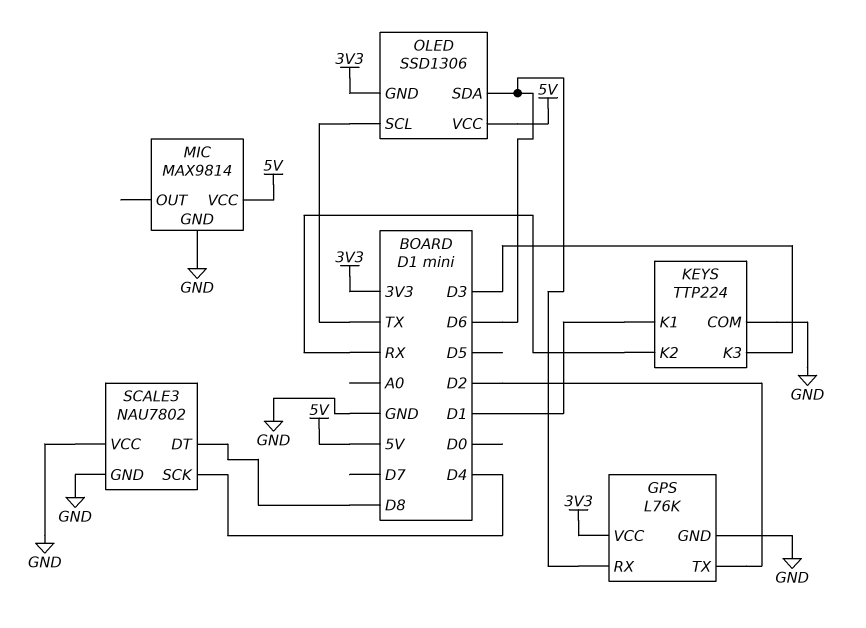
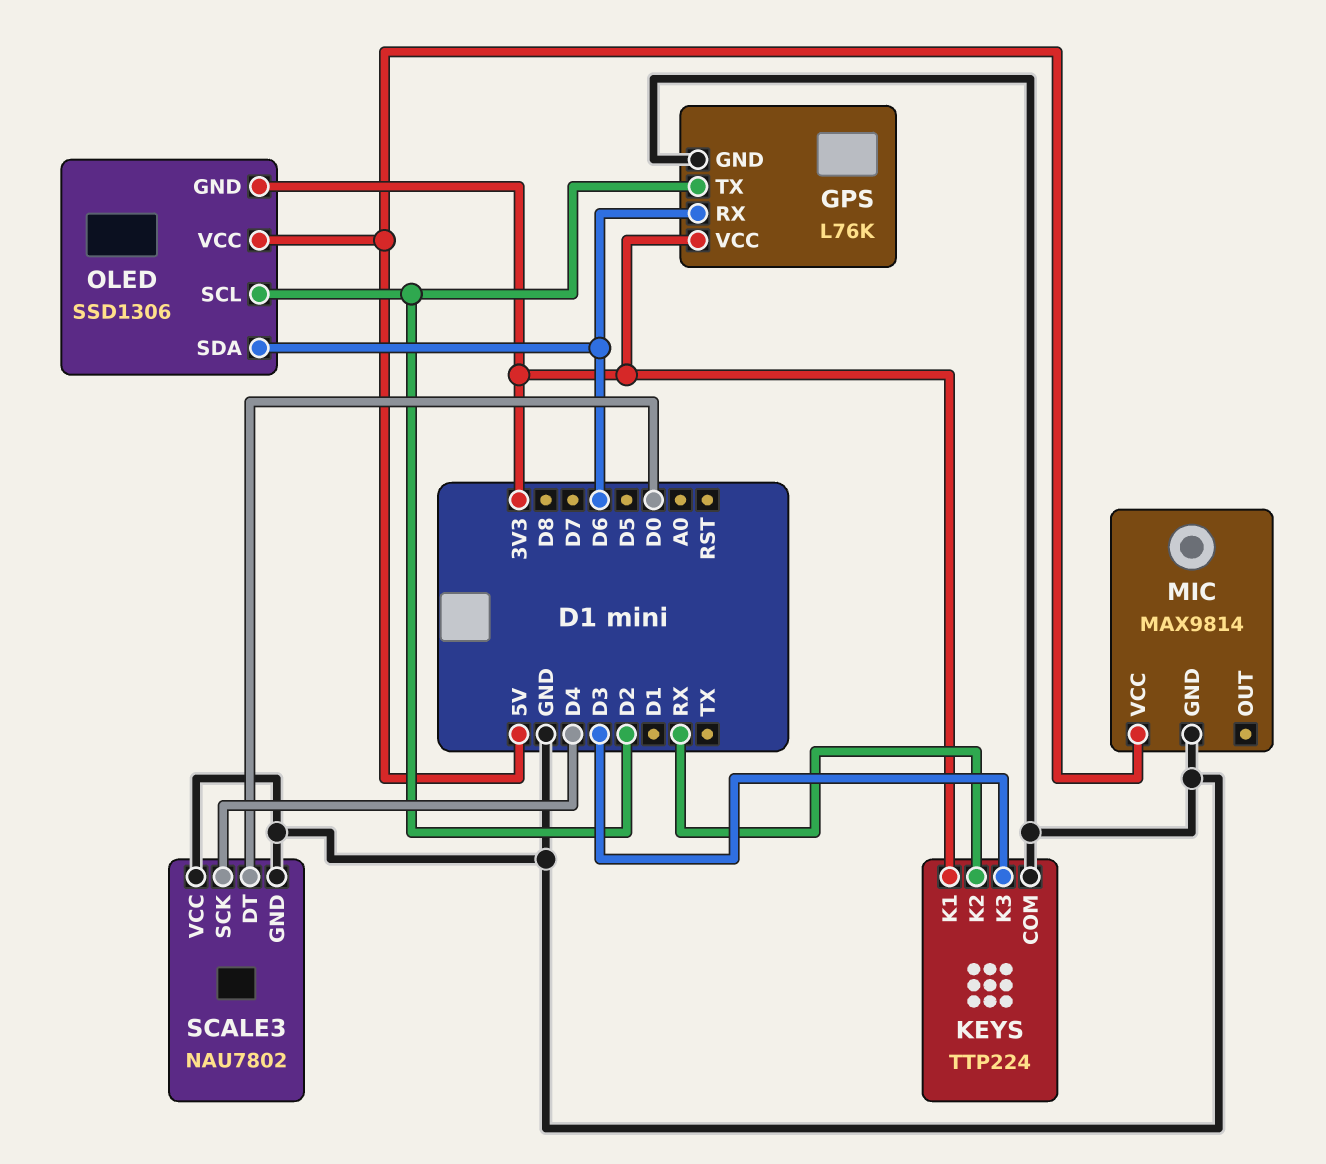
KEYS pin K1: D1 -> 3V3
OLED pin SCL: TX -> D2
SCALE3 pin DT: D8 -> D0

